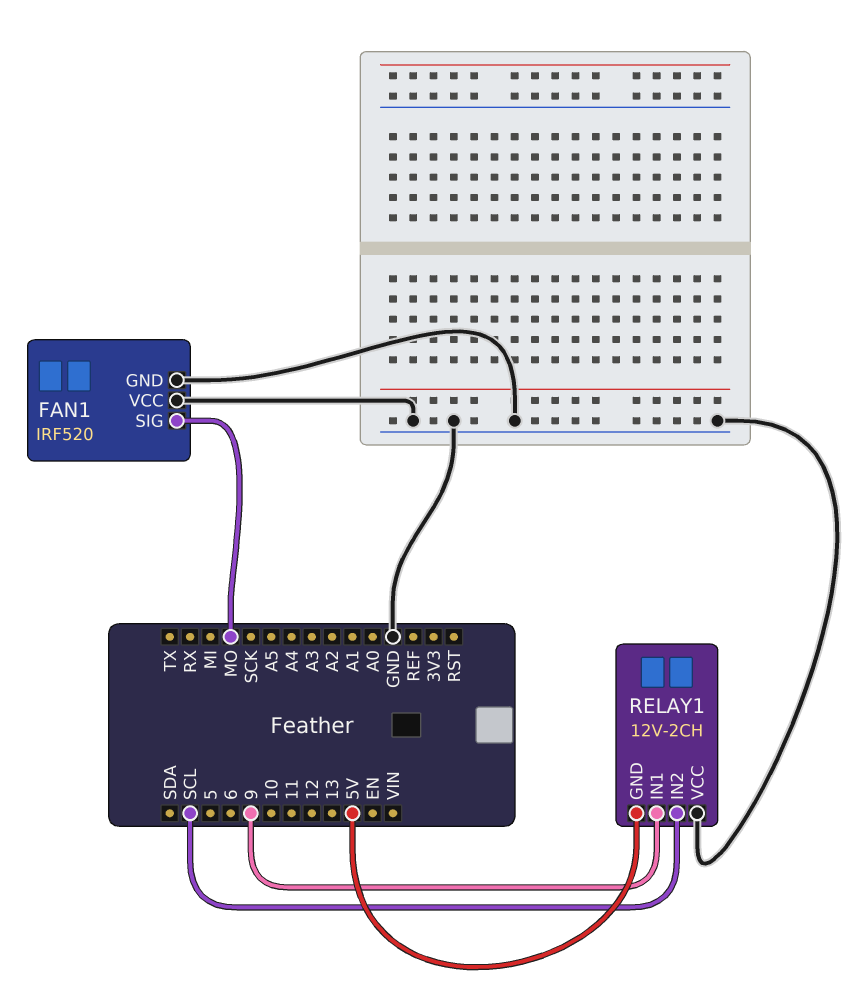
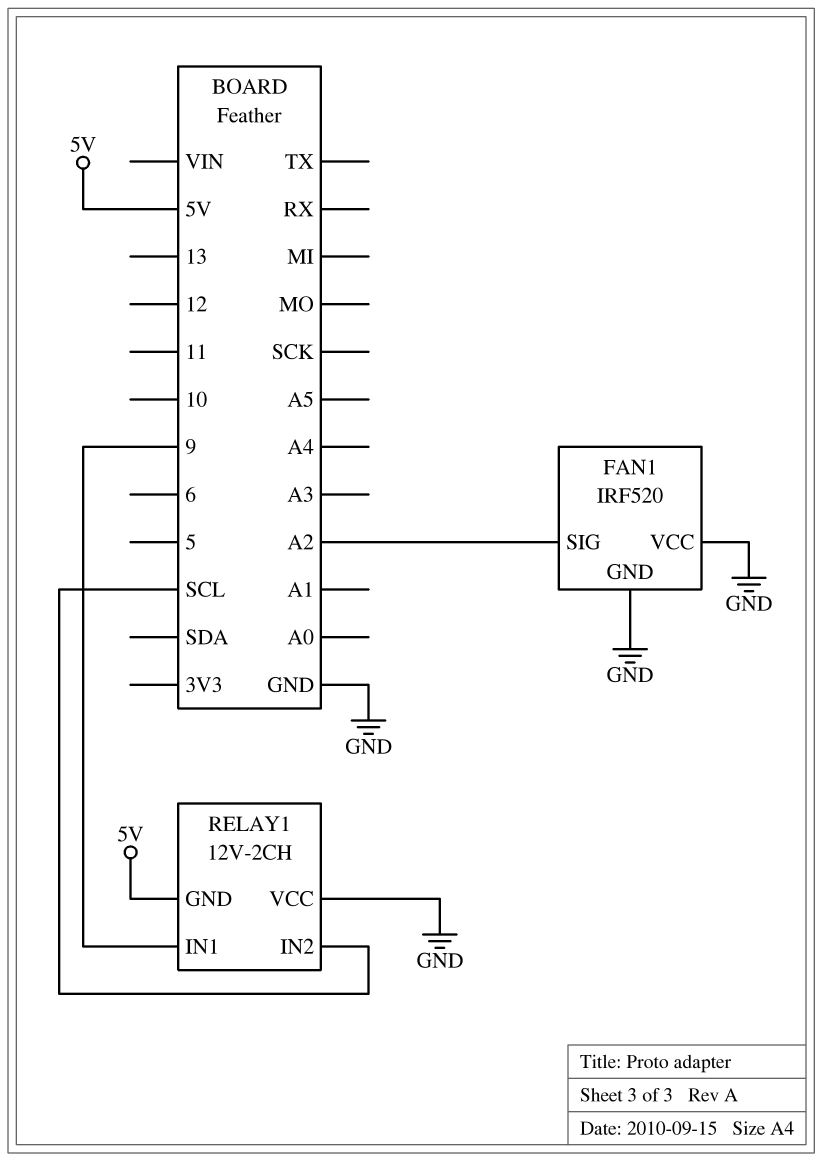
FAN1 pin SIG: MO -> A2

